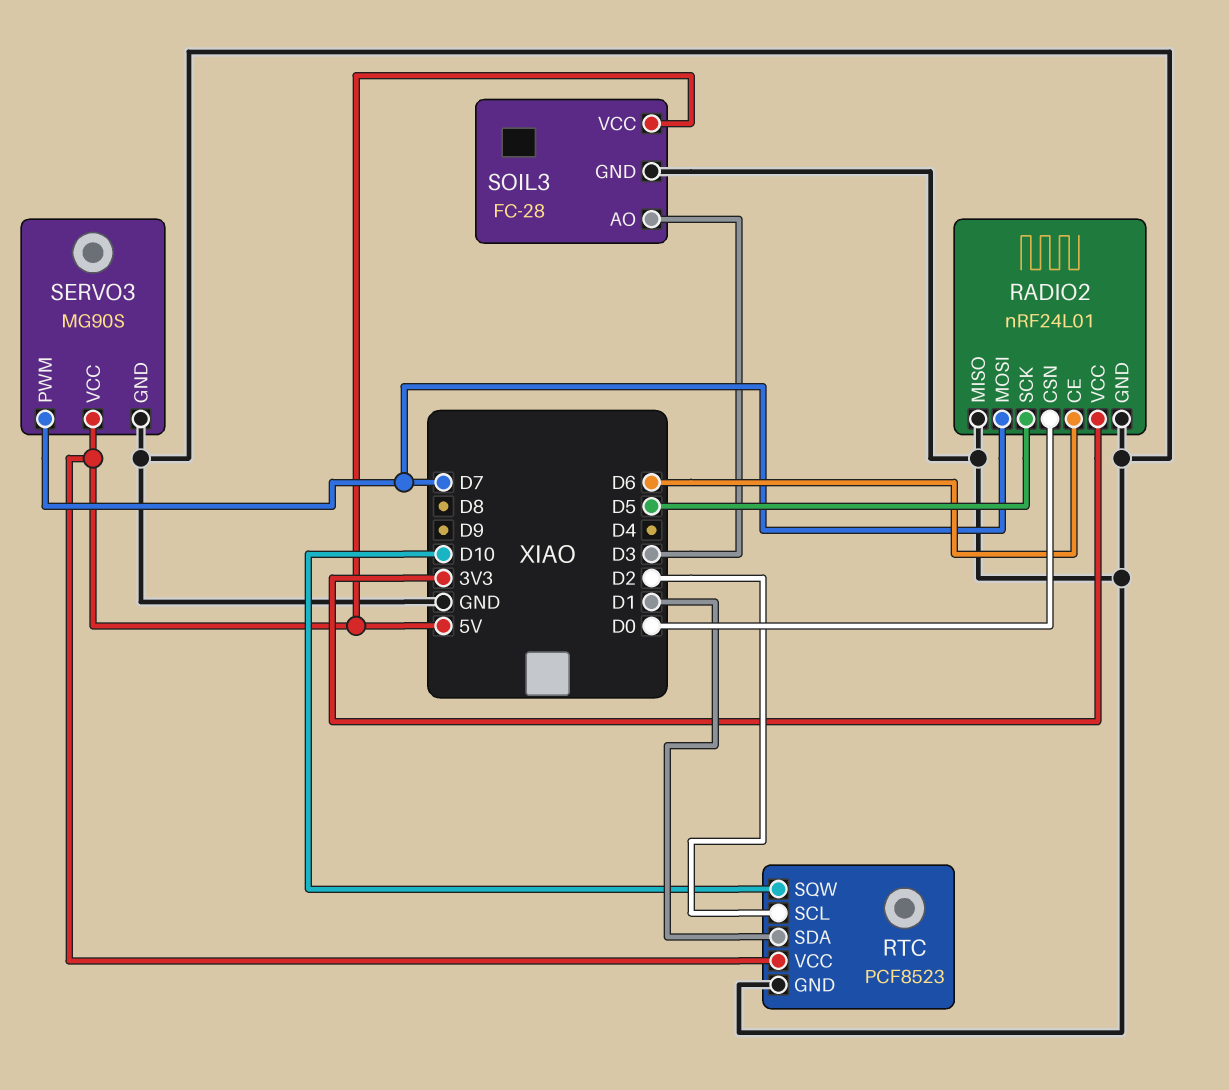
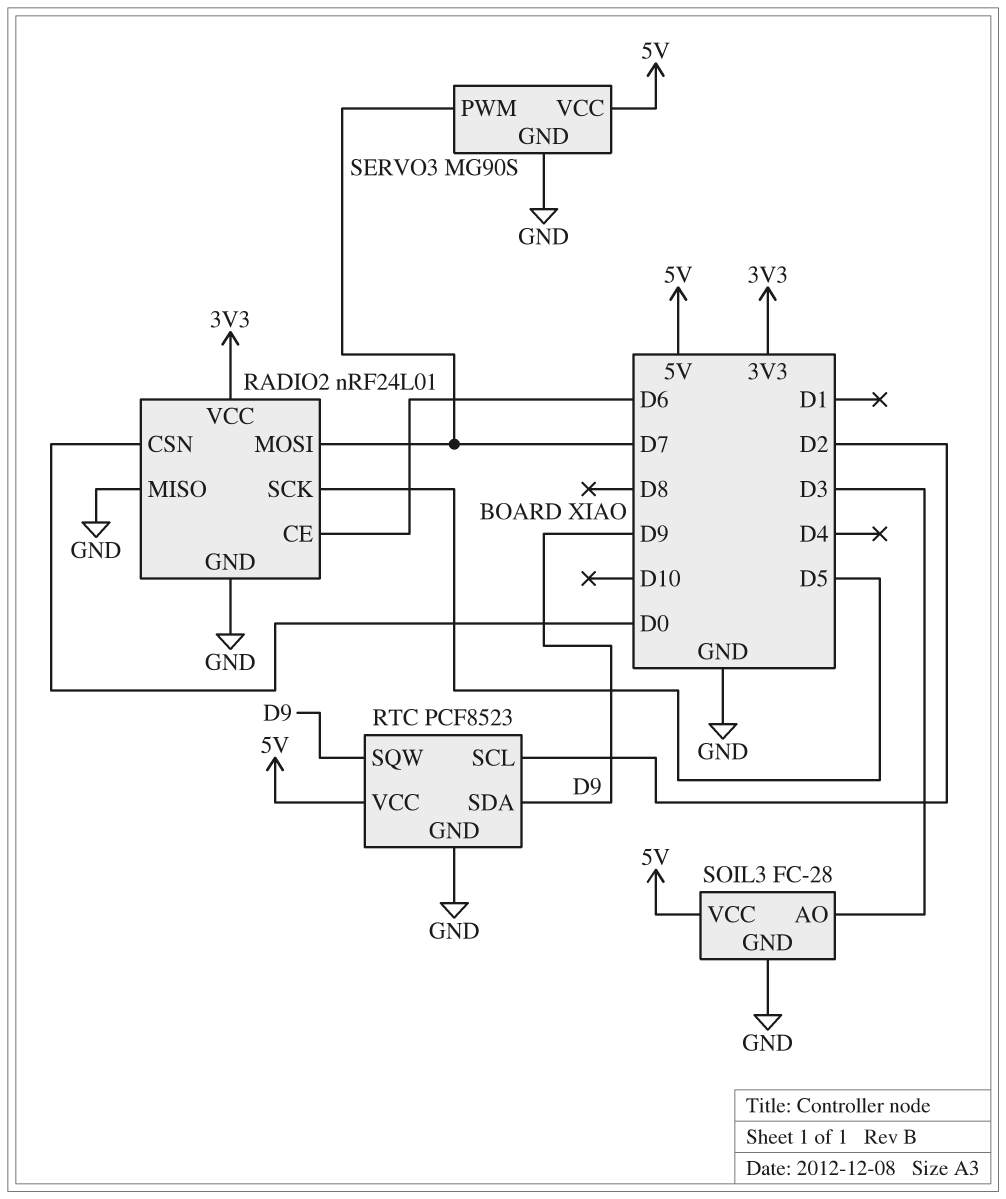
RTC pin SDA: D1 -> D9
RTC pin SQW: D10 -> D9

